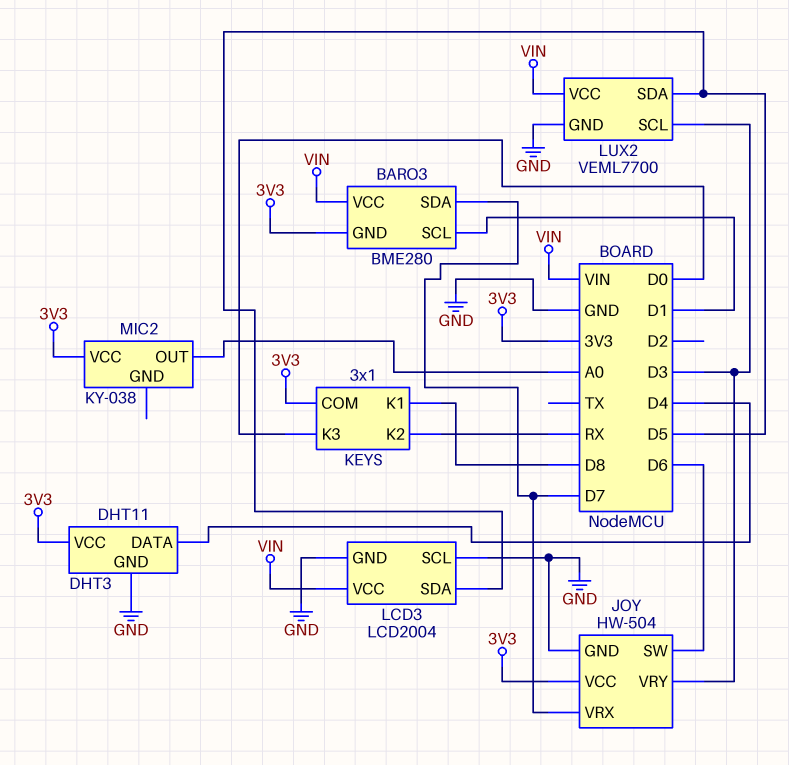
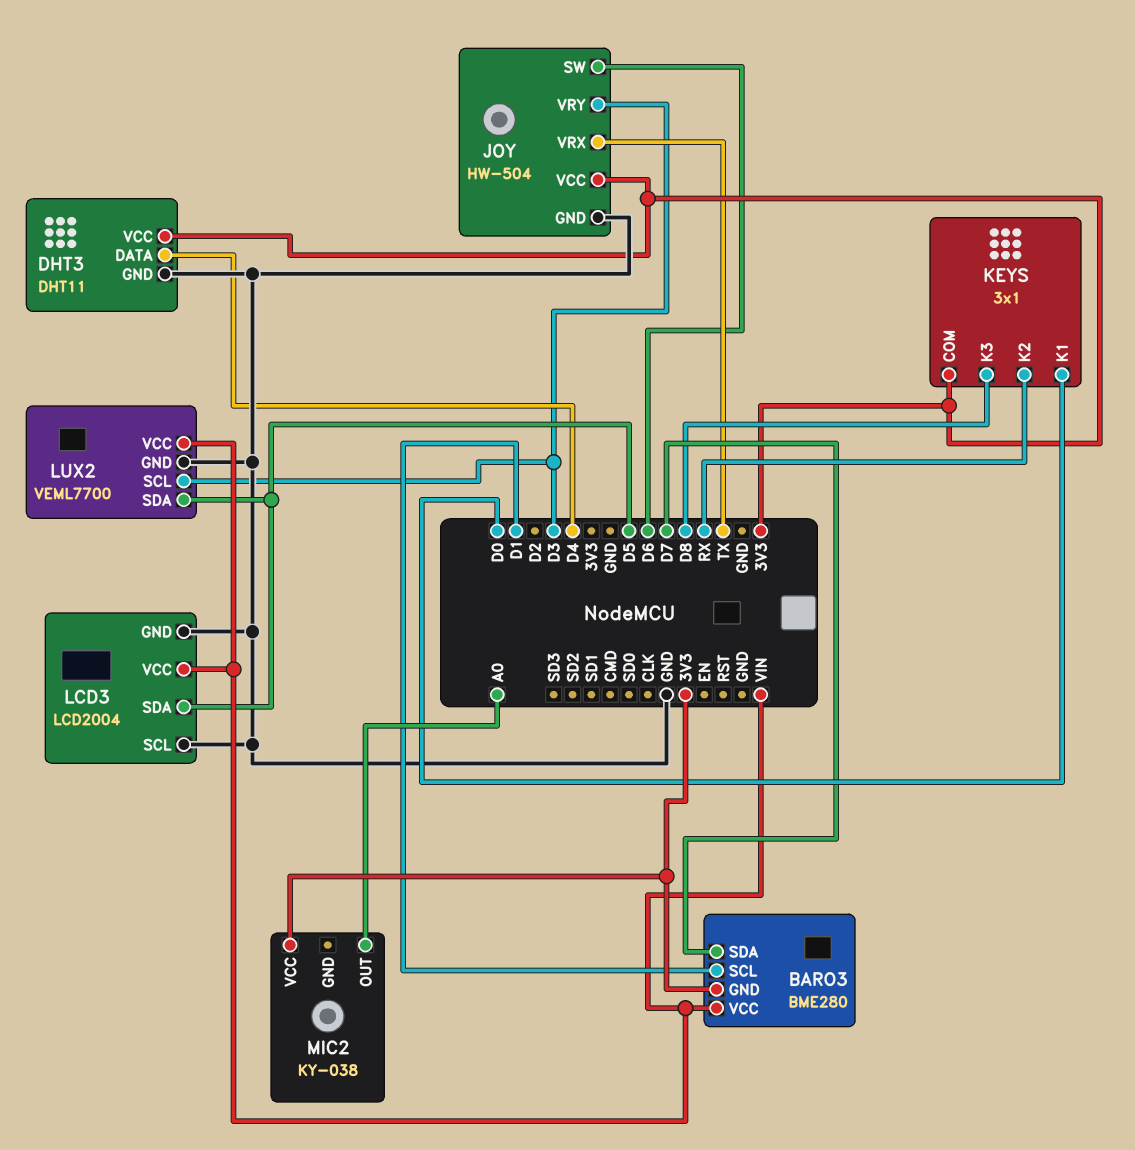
JOY pin VRX: D7 -> TX
KEYS pin K1: D8 -> D0
KEYS pin K3: D0 -> D8

